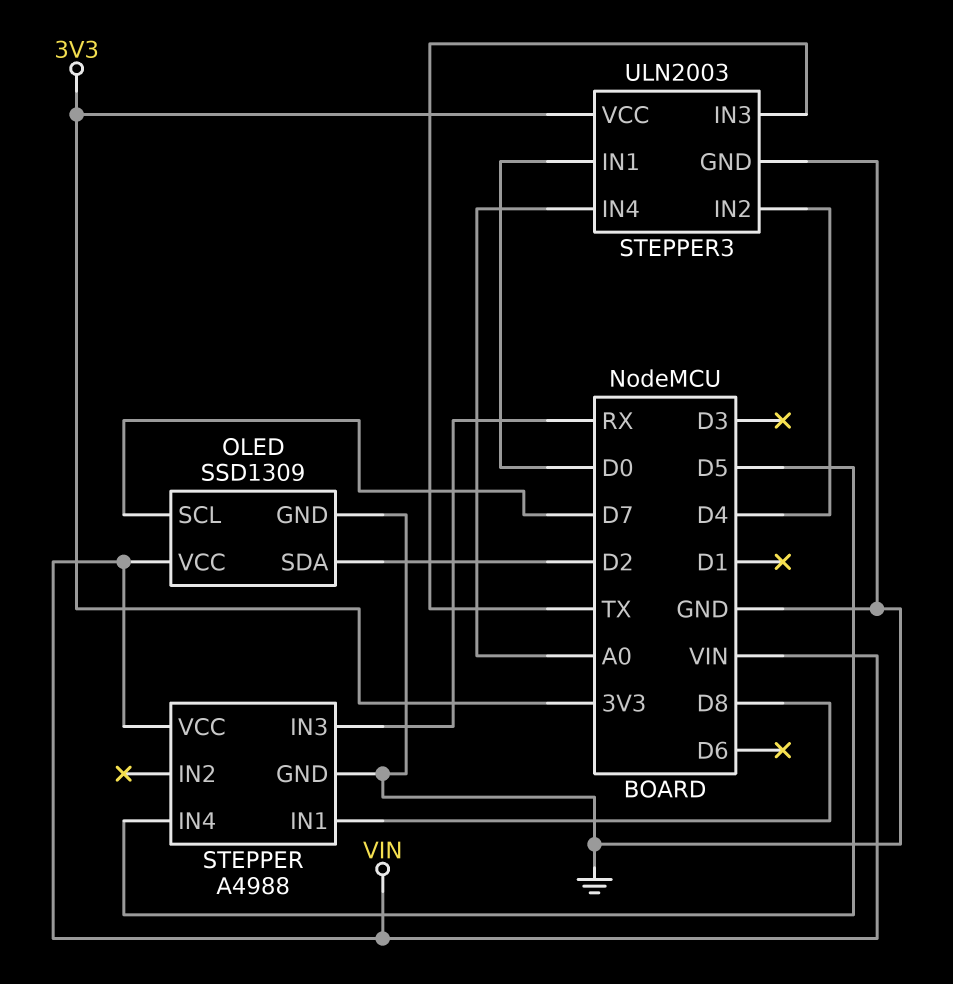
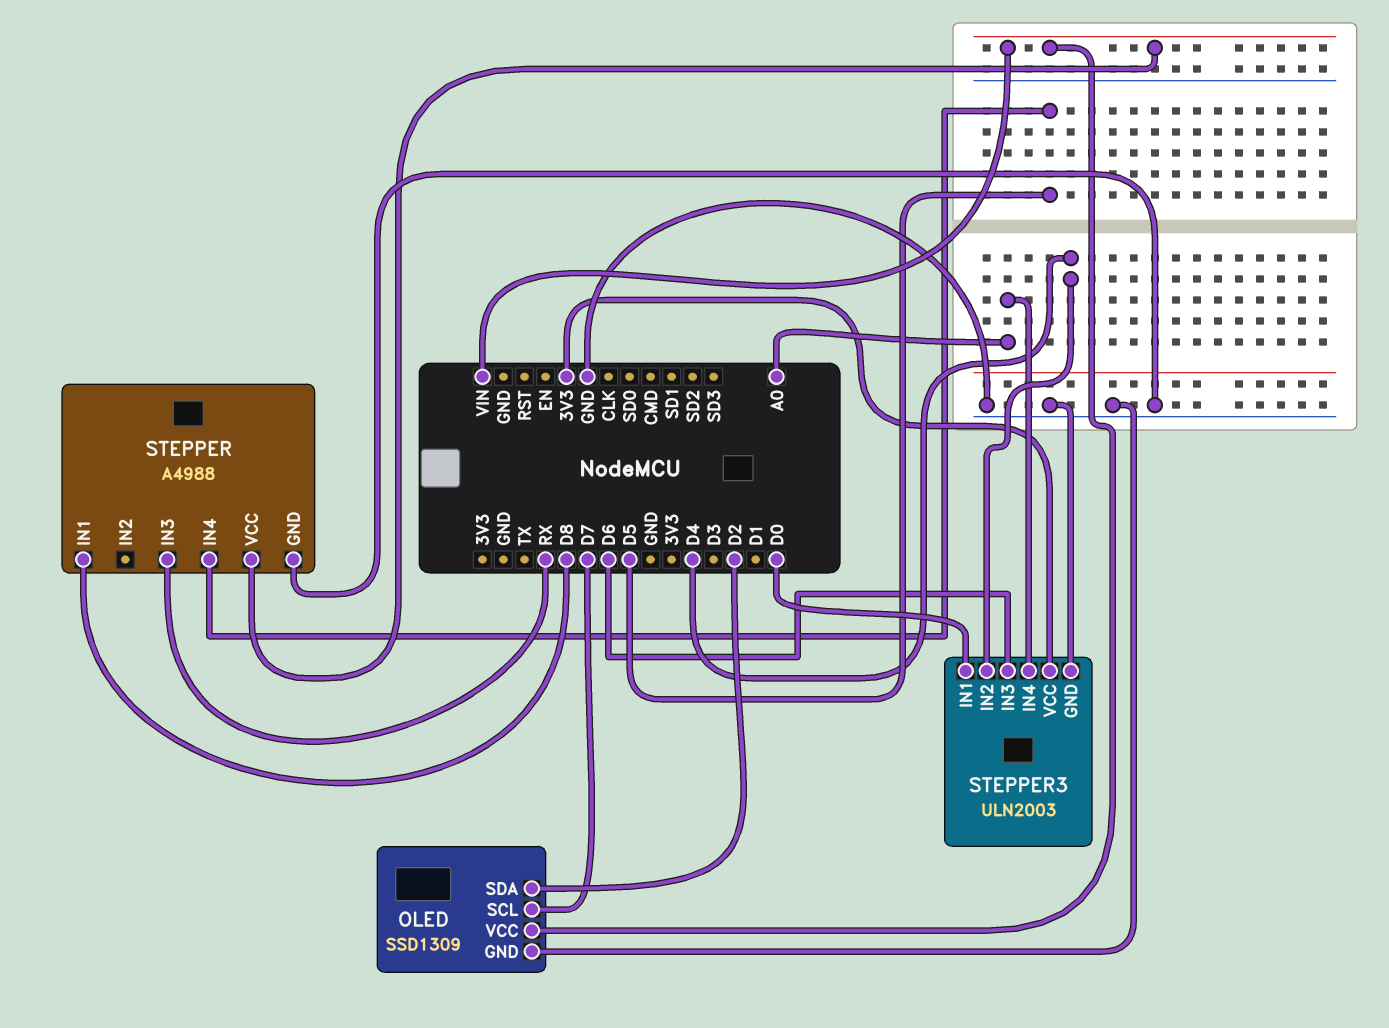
STEPPER3 pin IN3: TX -> D6

